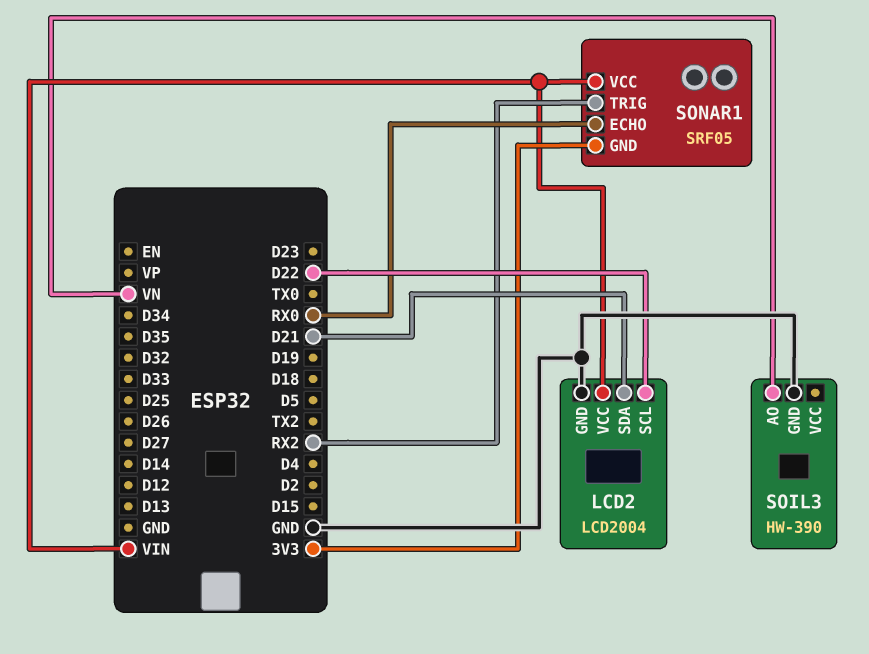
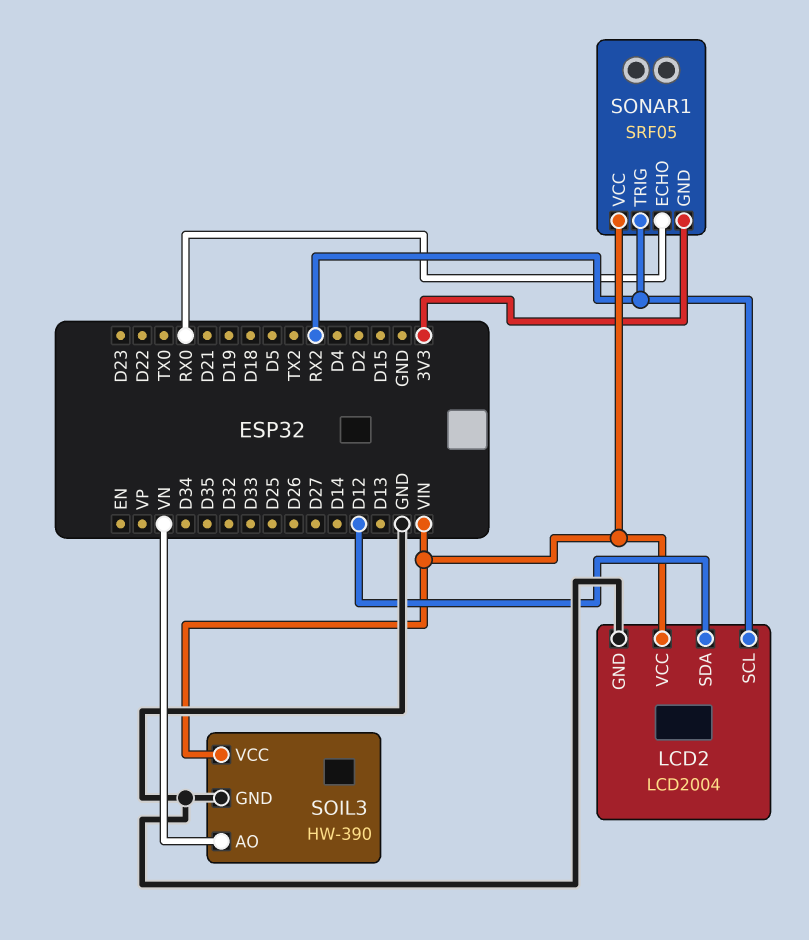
LCD2 pin SCL: D22 -> RX2
LCD2 pin SDA: D21 -> D12
SOIL3 pin VCC: none -> VIN

